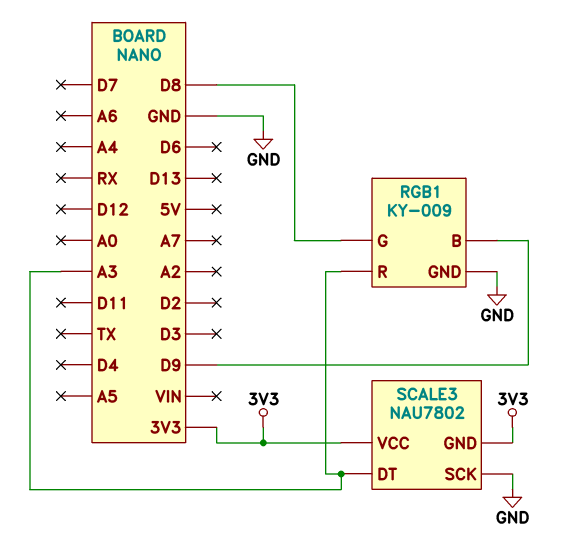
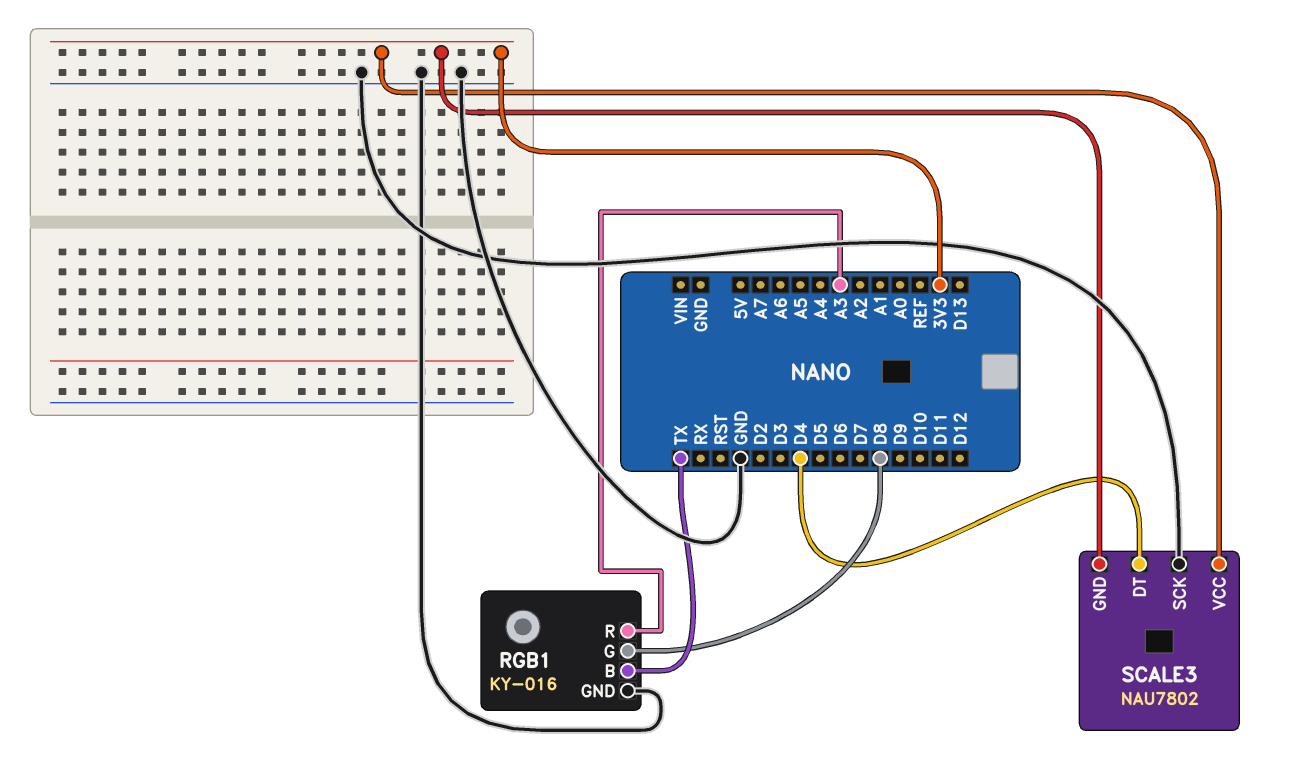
RGB1: KY-009 -> KY-016
RGB1 pin B: D9 -> TX
SCALE3 pin DT: A3 -> D4

